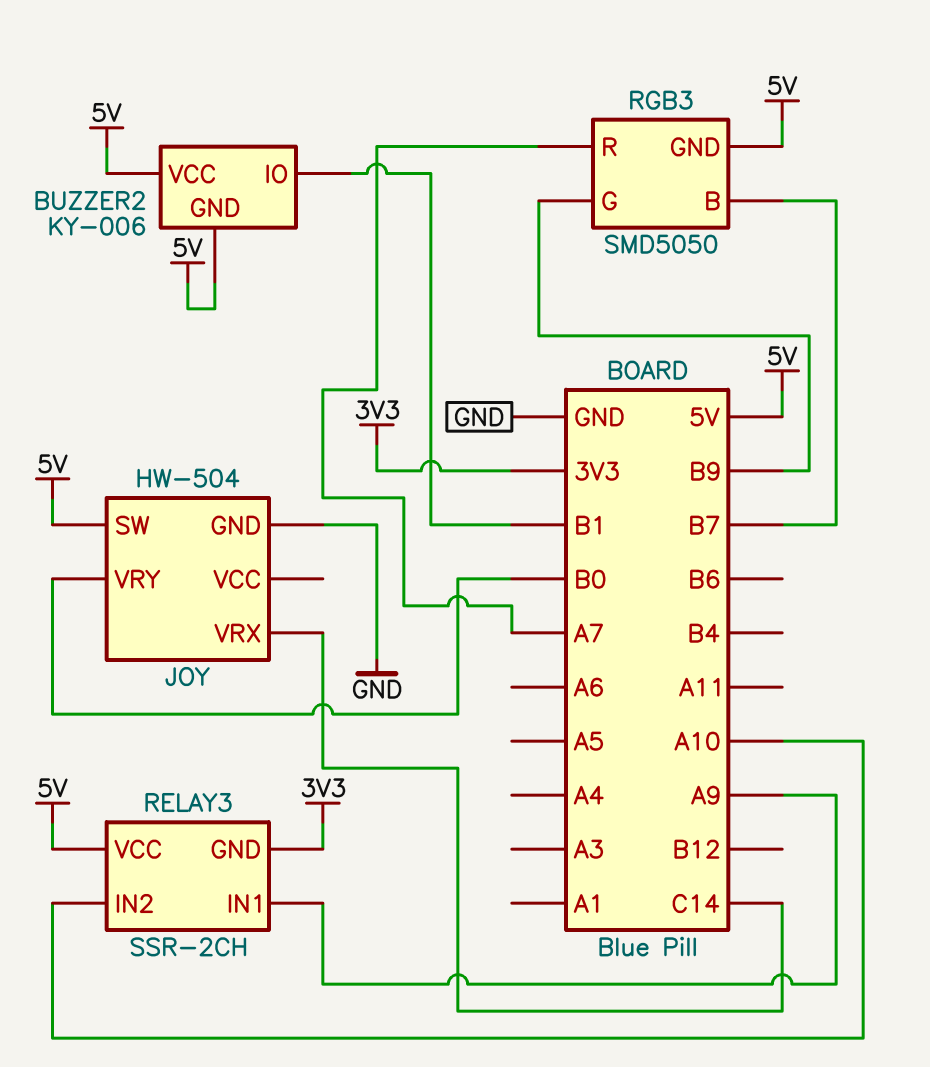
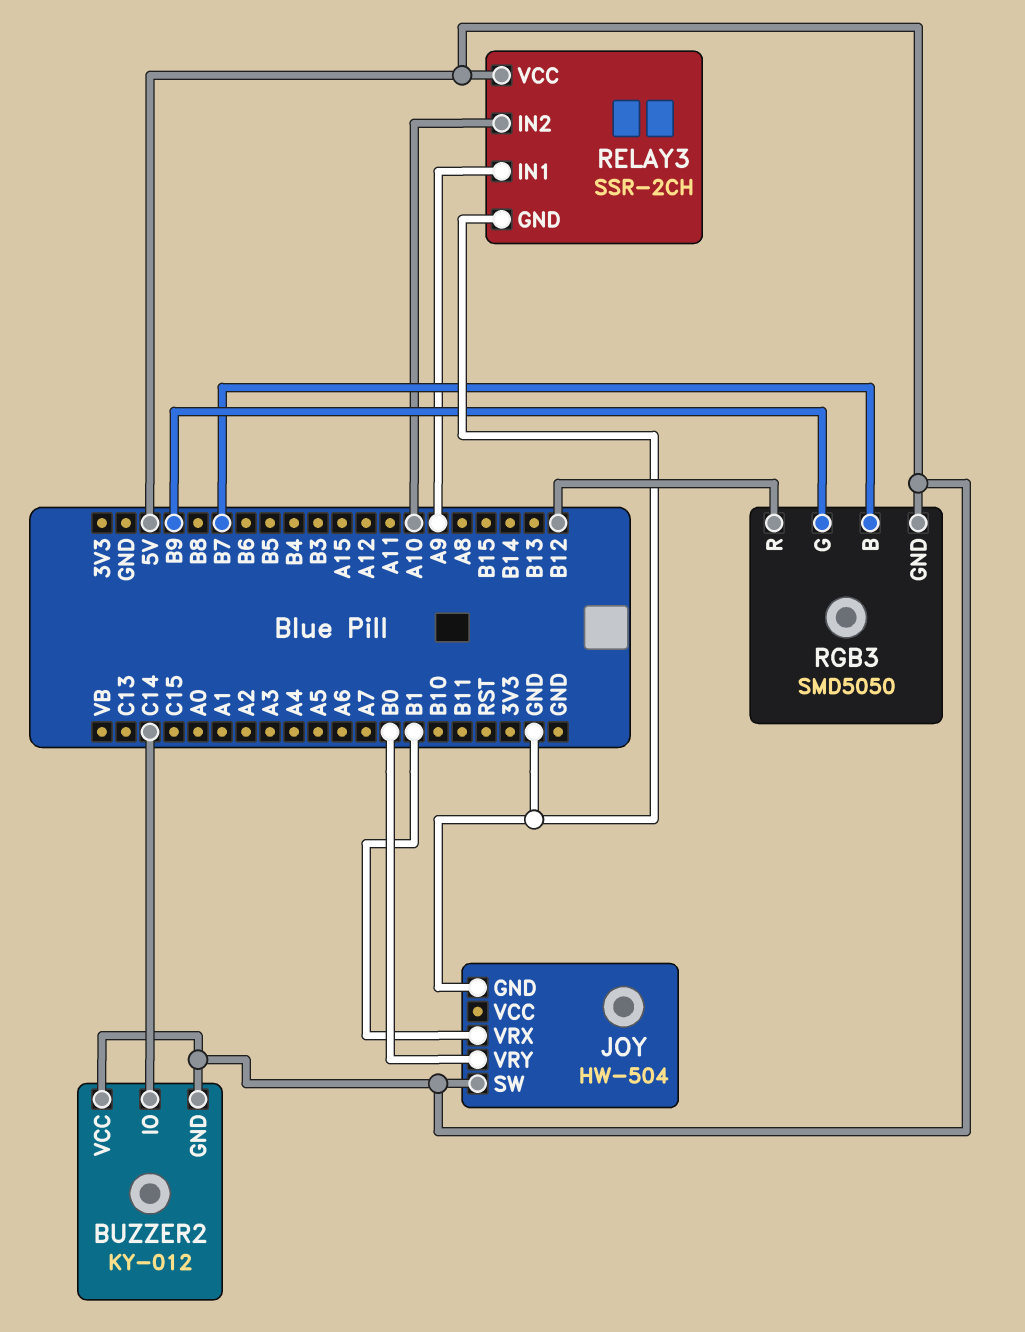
BUZZER2: KY-006 -> KY-012
BUZZER2 pin IO: B1 -> C14
JOY pin VRX: C14 -> B1
RELAY3 pin GND: 3V3 -> GND
RGB3 pin R: A7 -> B12

